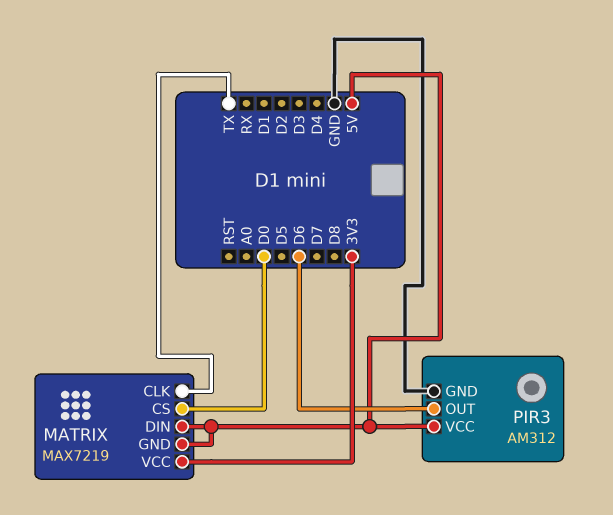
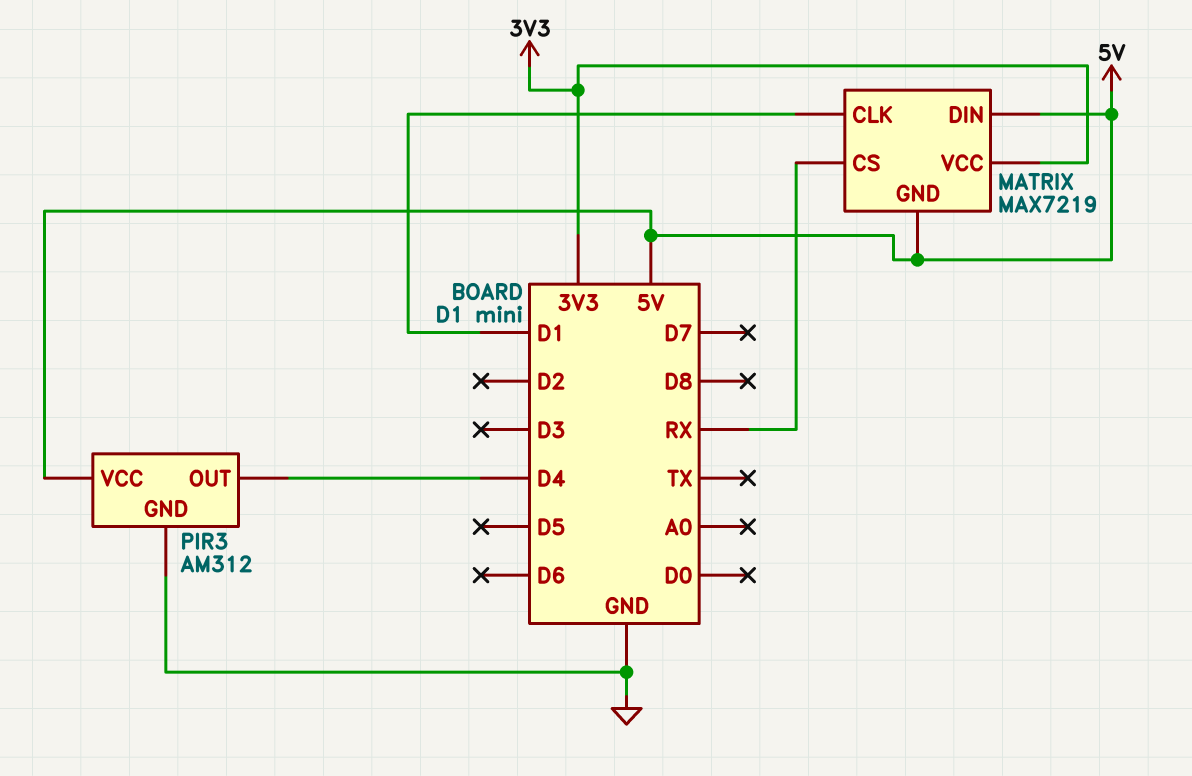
MATRIX pin CLK: TX -> D1
MATRIX pin CS: D0 -> RX
PIR3 pin OUT: D6 -> D4

